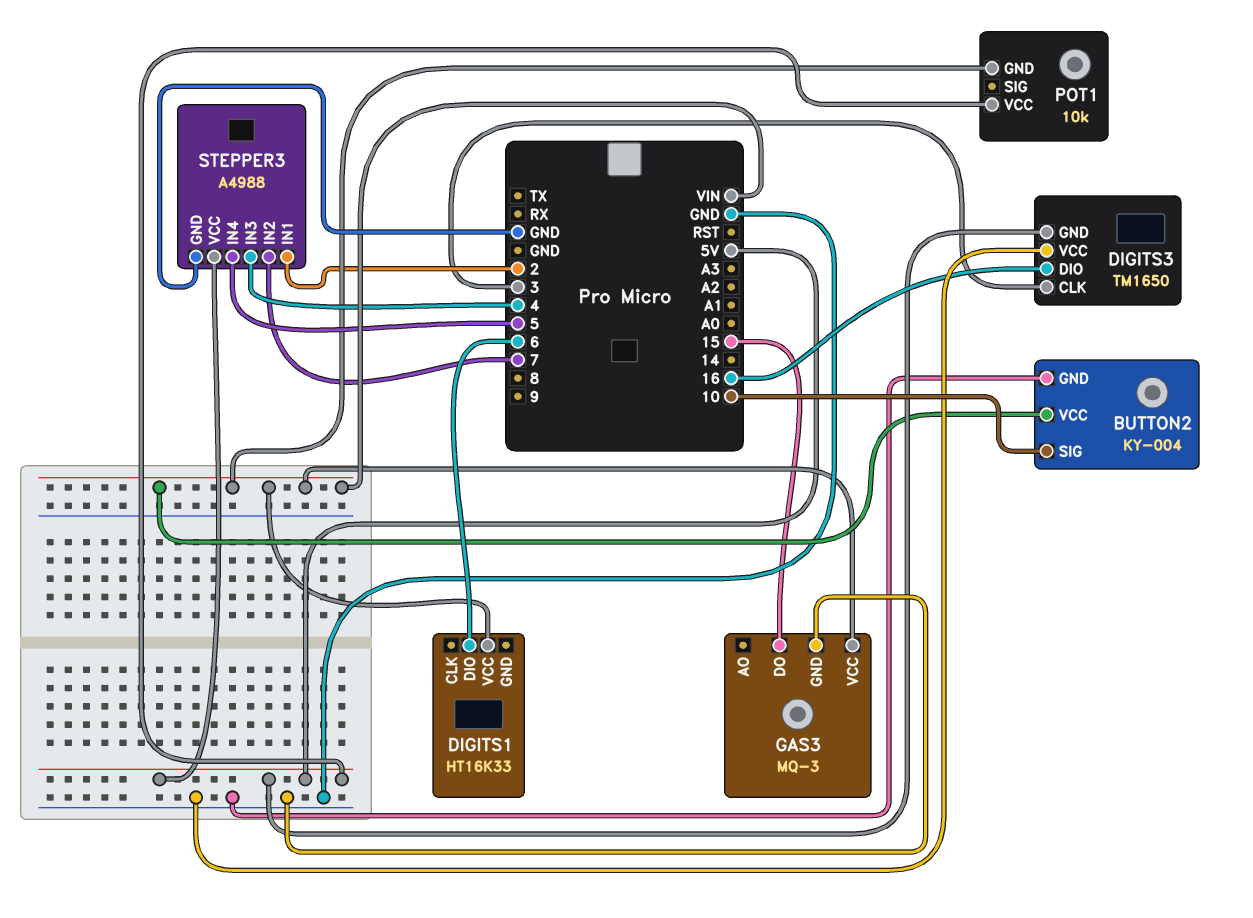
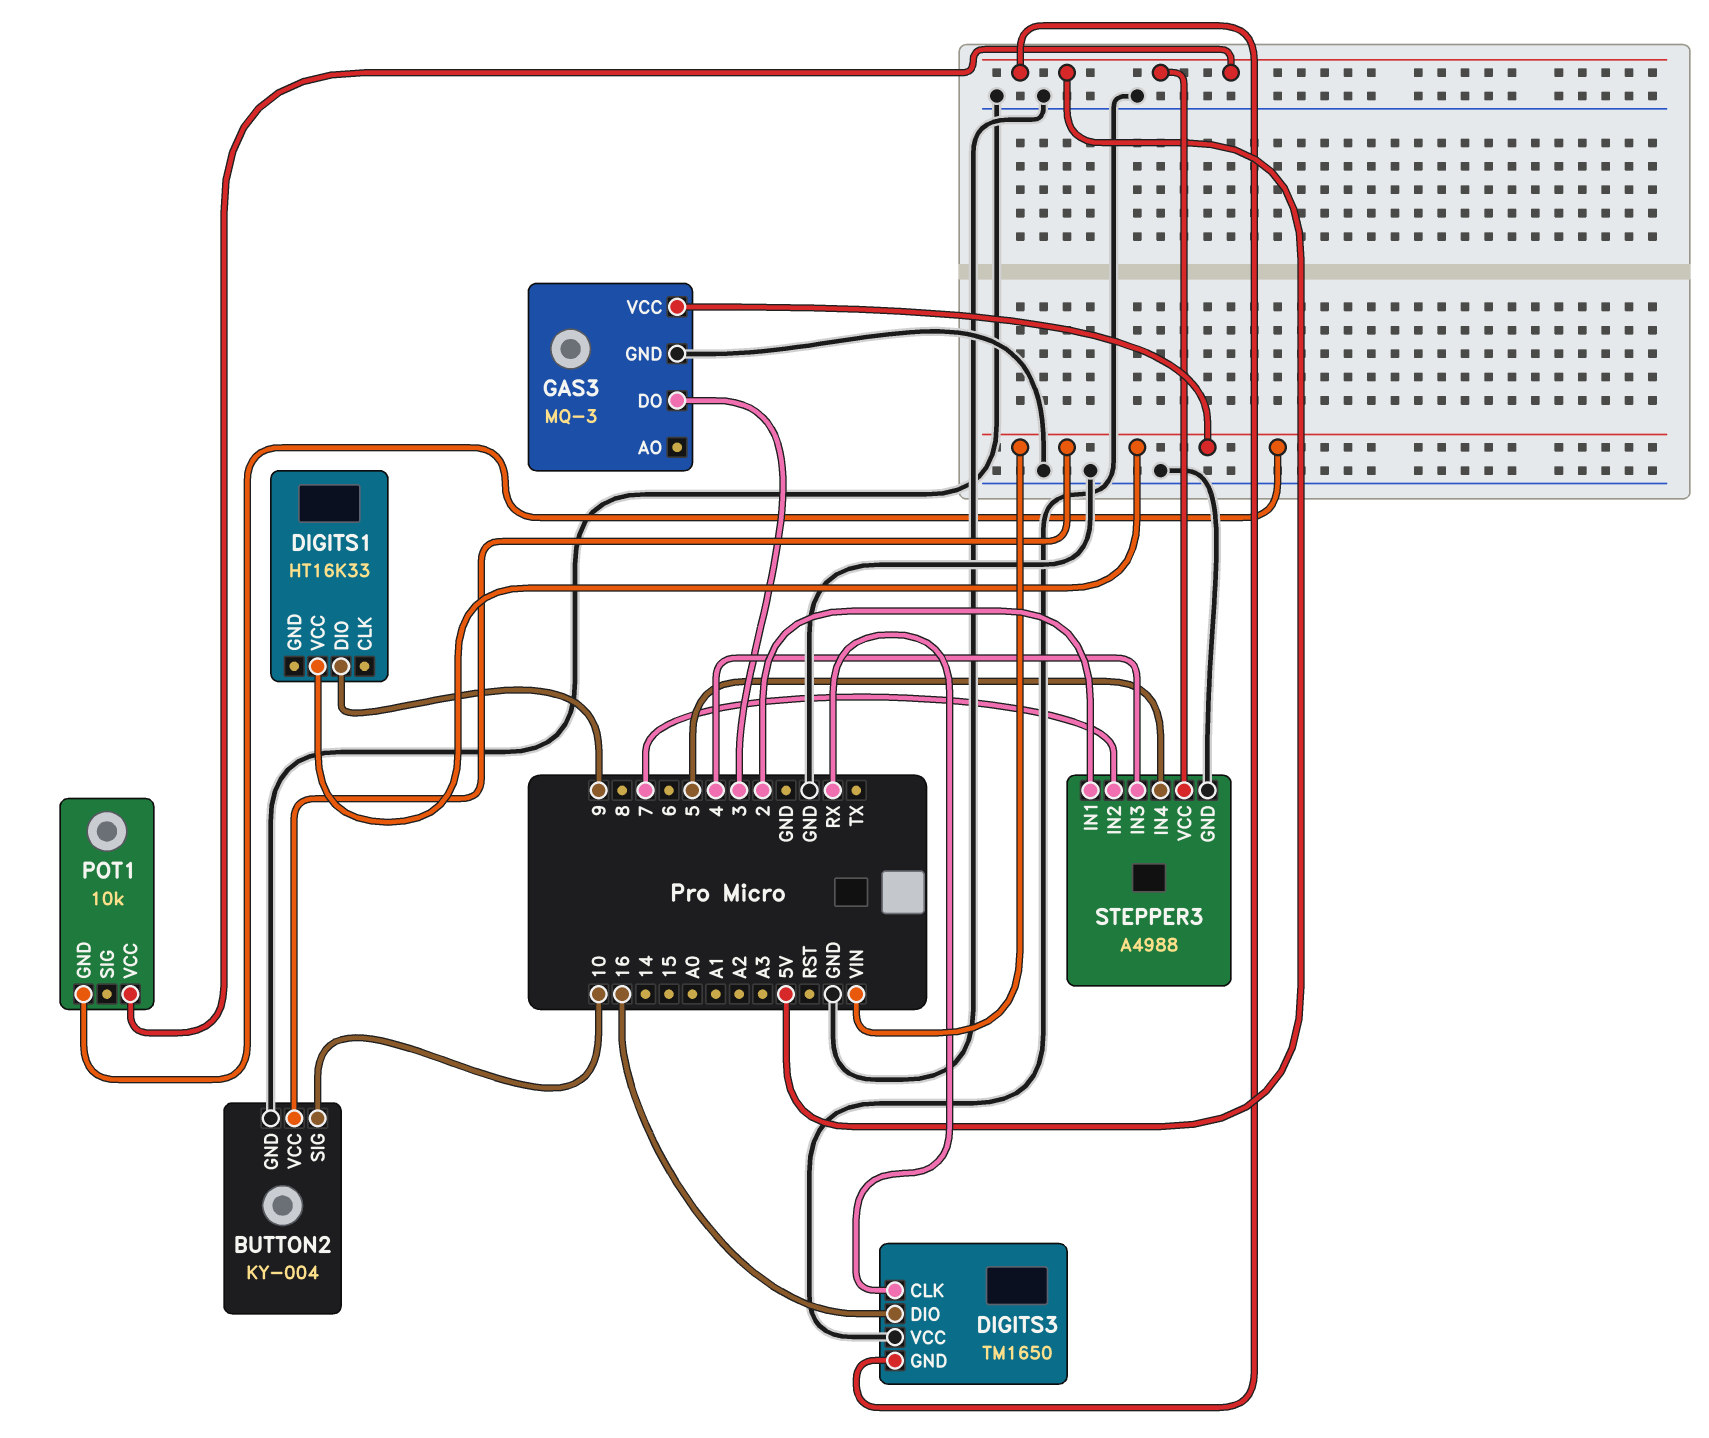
DIGITS1 pin DIO: 6 -> 9
DIGITS3 pin CLK: 3 -> RX
GAS3 pin DO: 15 -> 3

